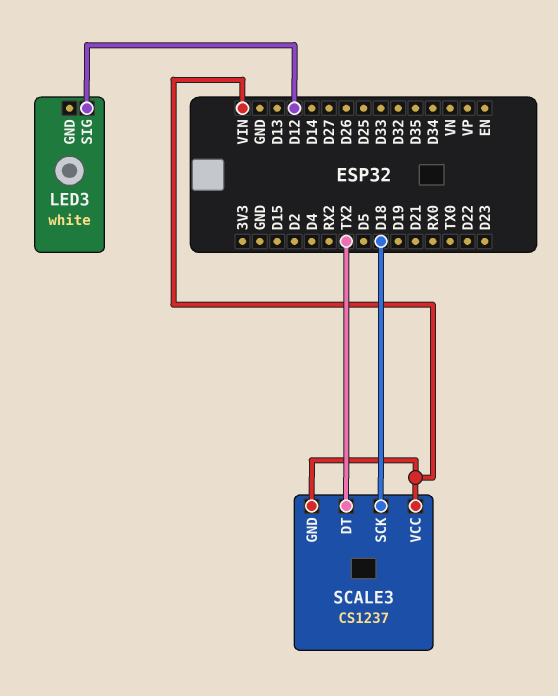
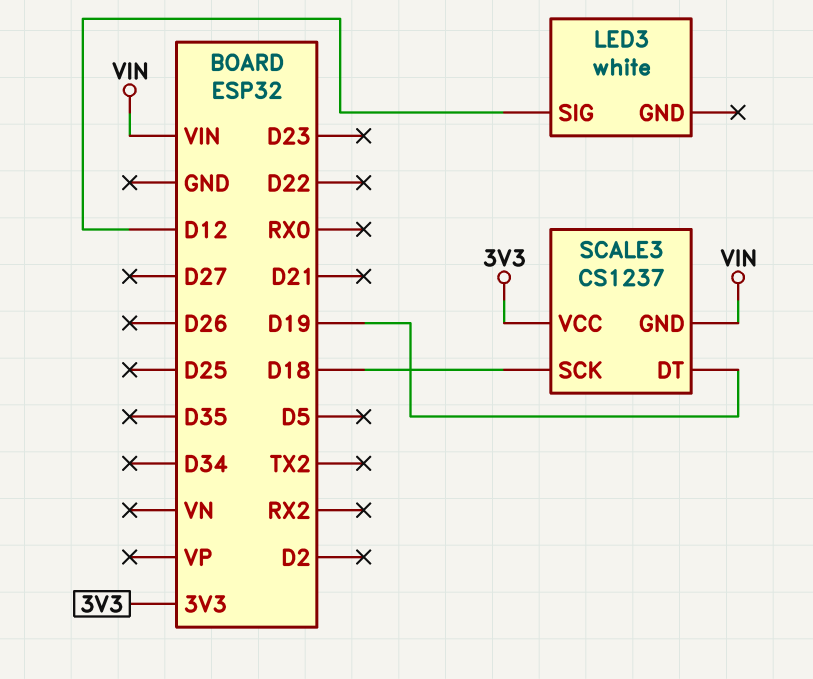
SCALE3 pin DT: TX2 -> D19
SCALE3 pin VCC: VIN -> 3V3

